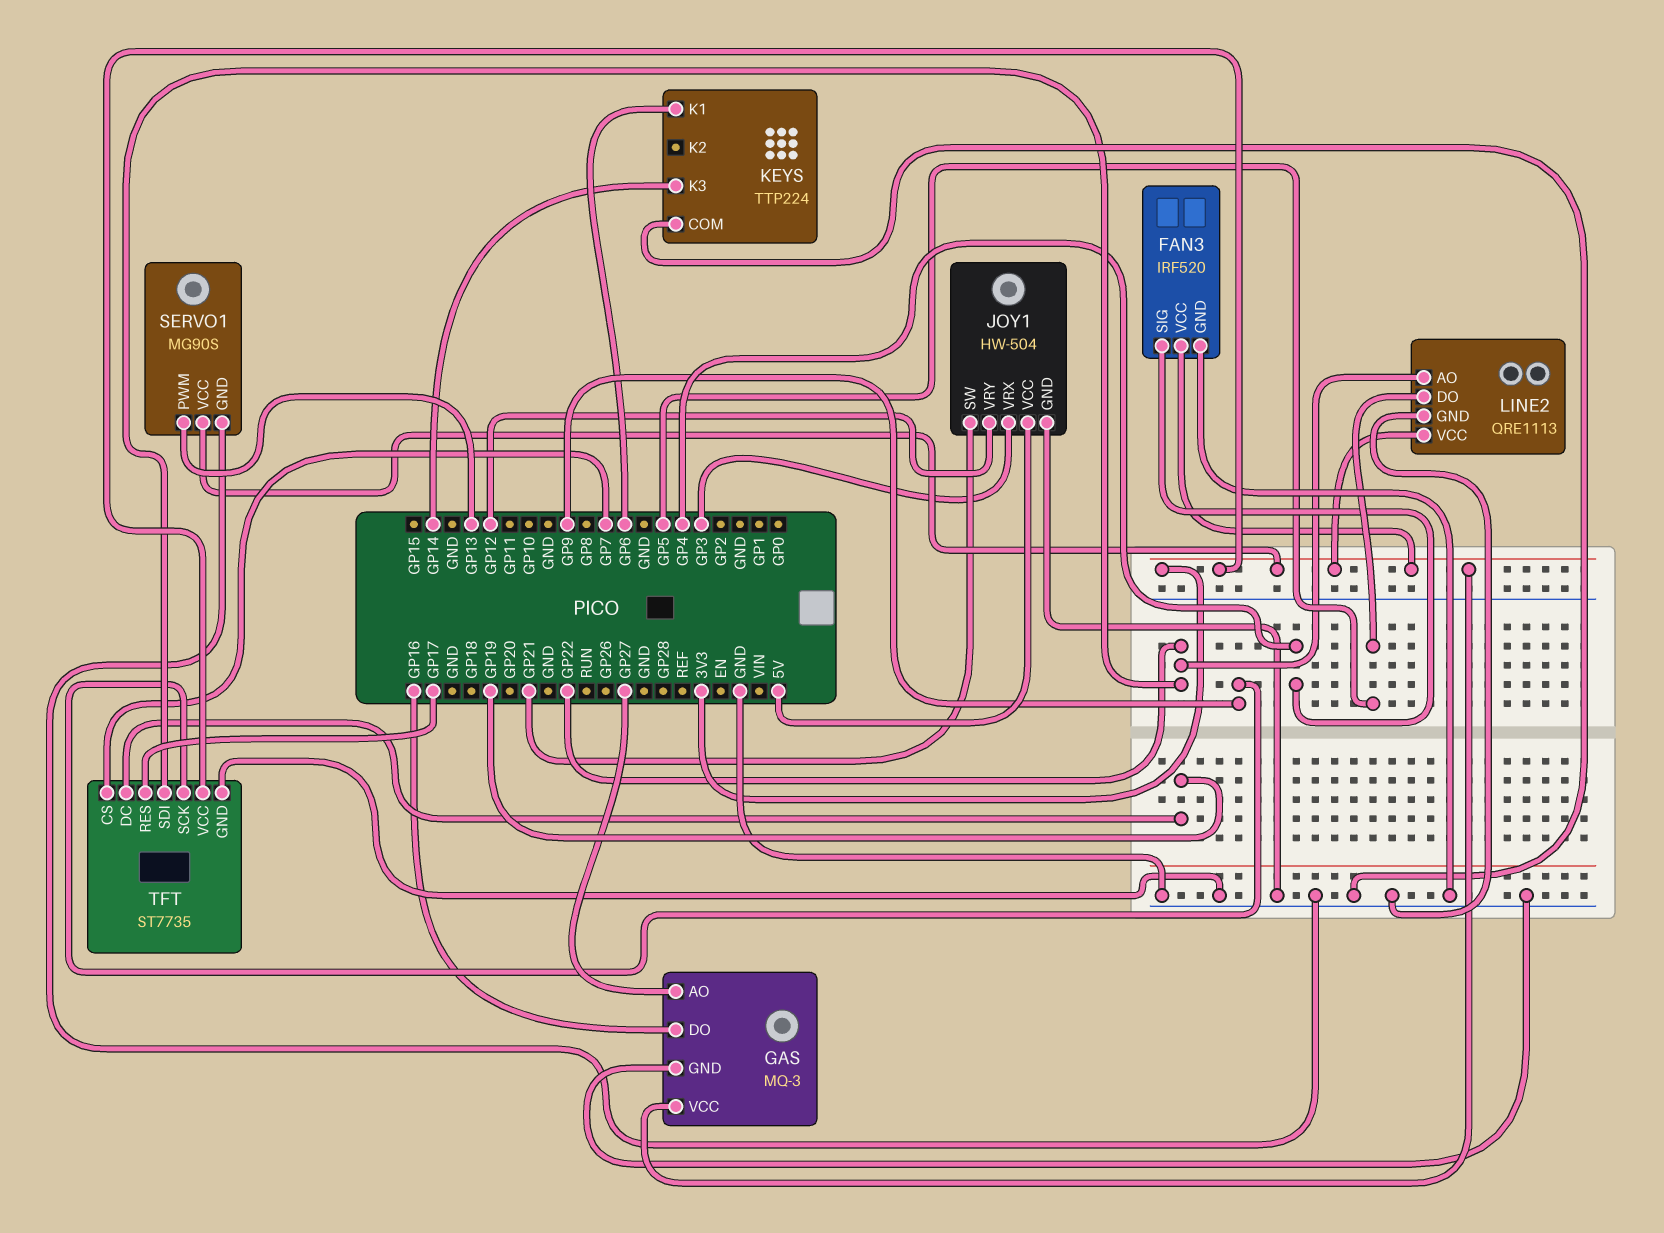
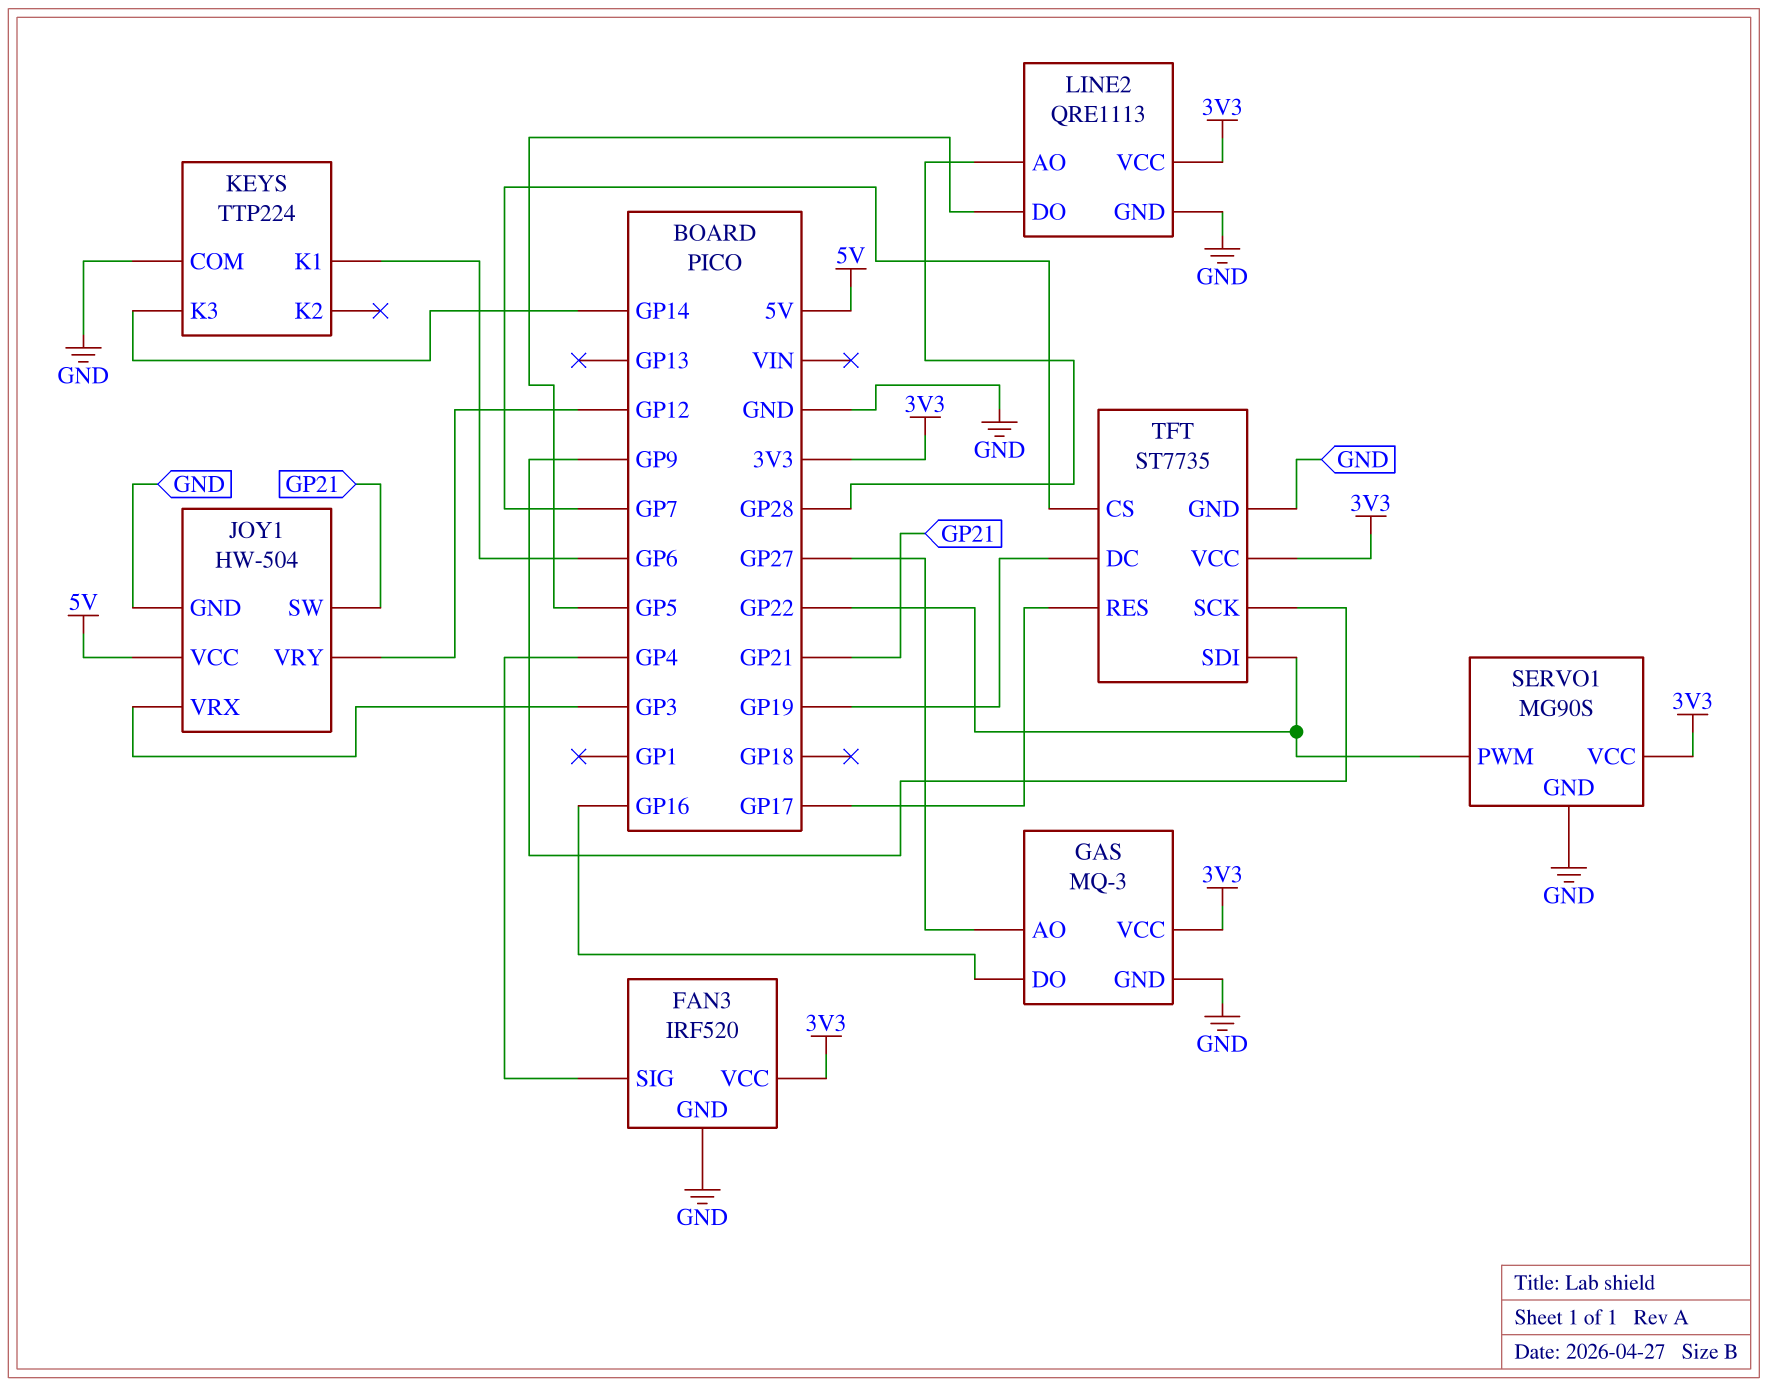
LINE2 pin AO: GP22 -> GP28
SERVO1 pin PWM: GP13 -> GP22

